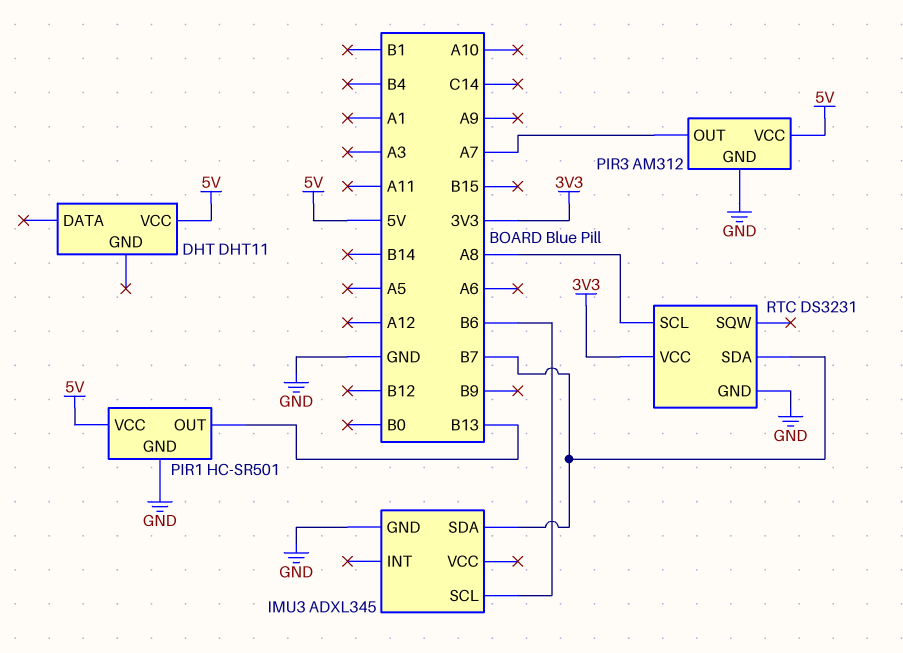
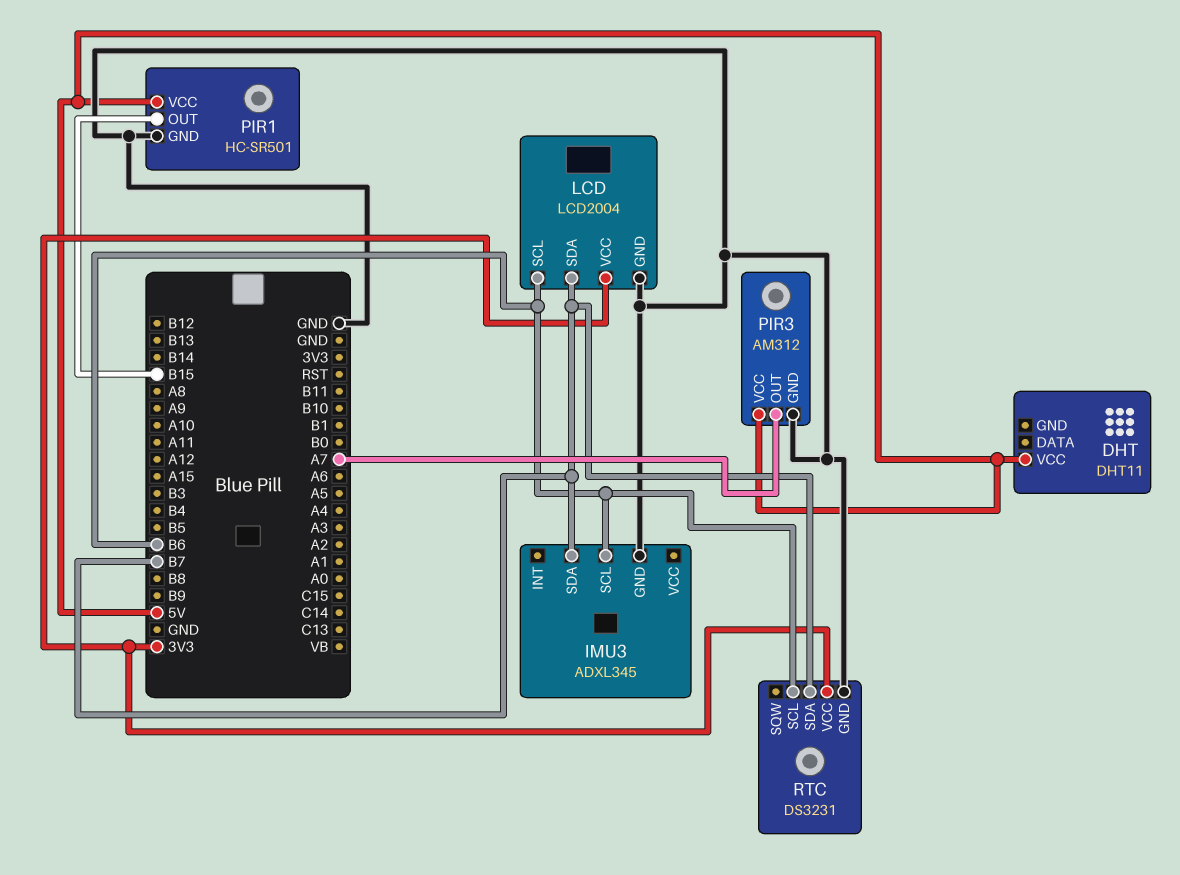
LCD: none -> LCD2004
LCD pin GND: none -> GND
LCD pin SCL: none -> B6
LCD pin SDA: none -> B7
LCD pin VCC: none -> 3V3
PIR1 pin OUT: B13 -> B15
RTC pin SCL: A8 -> B6

